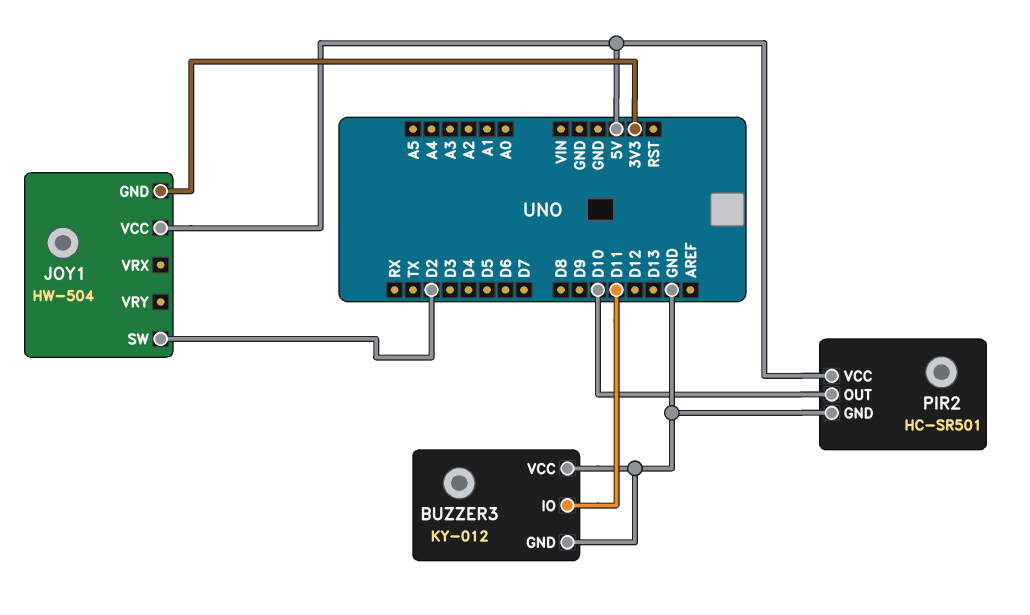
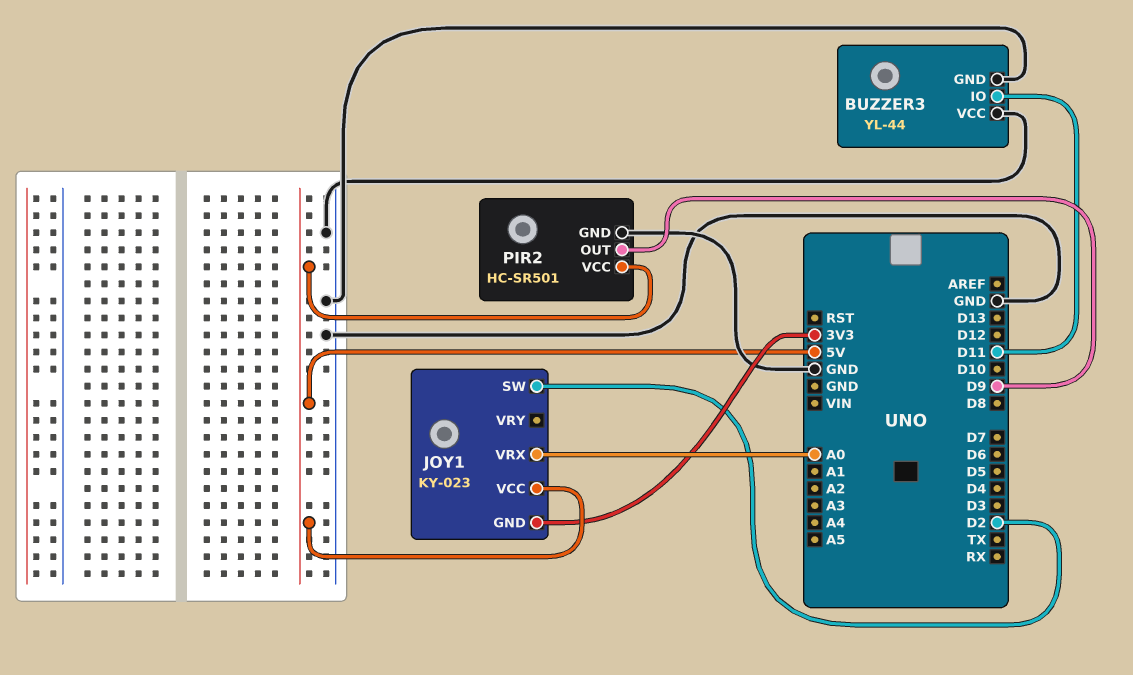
BUZZER3: KY-012 -> YL-44
JOY1: HW-504 -> KY-023
JOY1 pin VRX: none -> A0
PIR2 pin OUT: D10 -> D9

